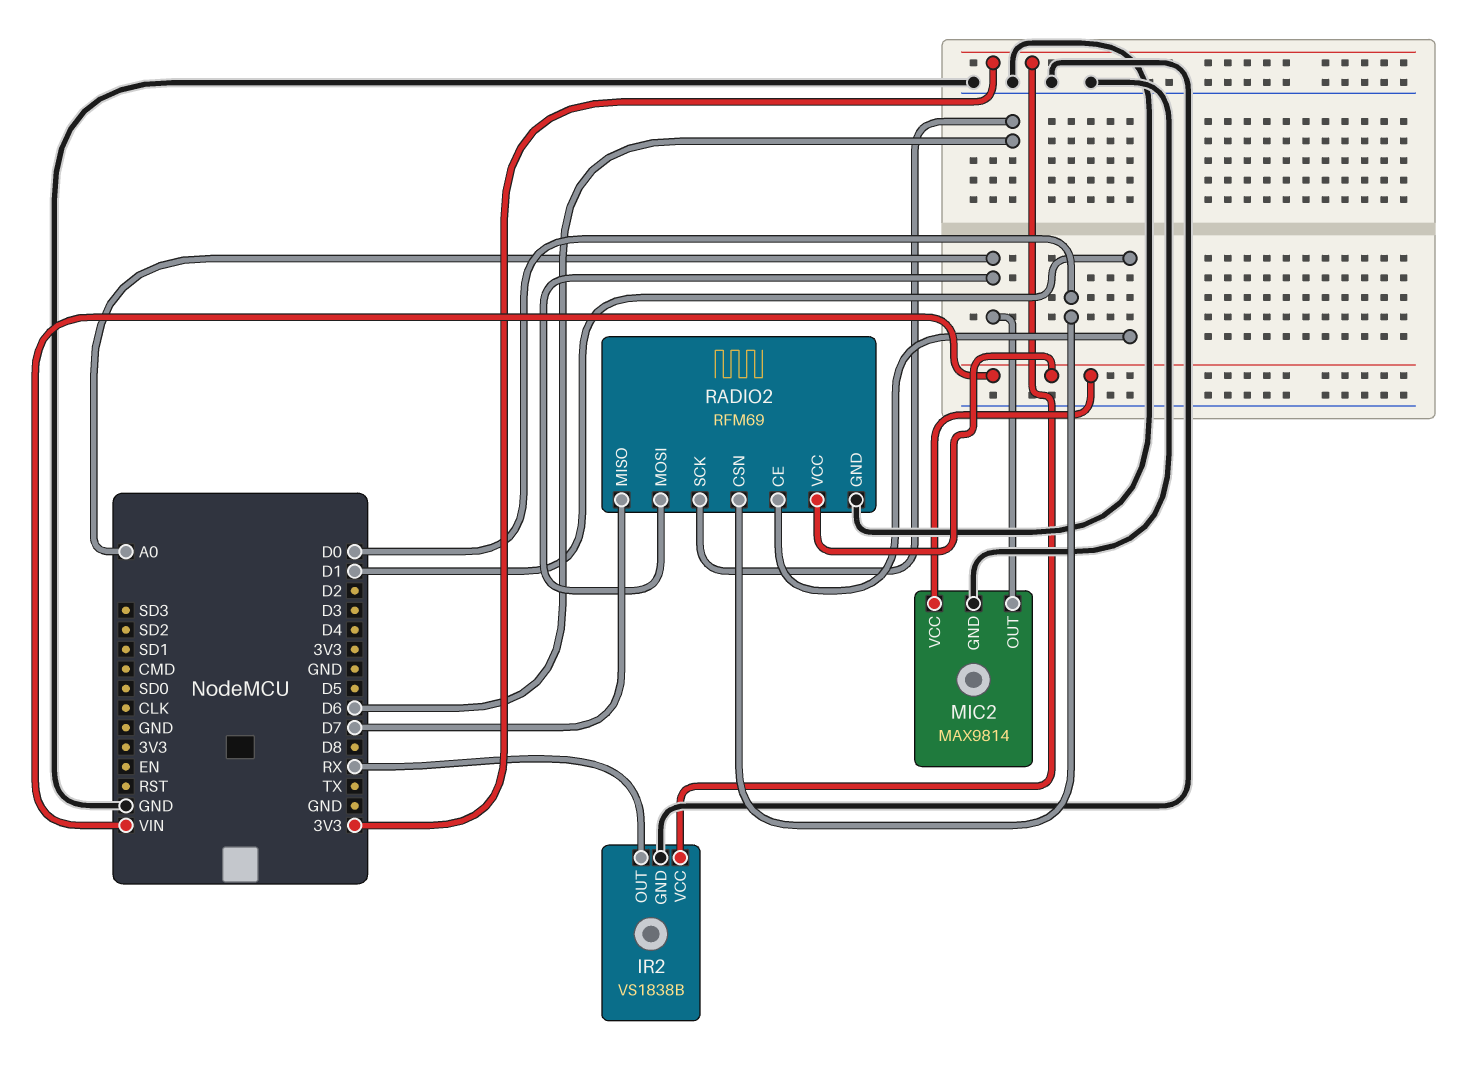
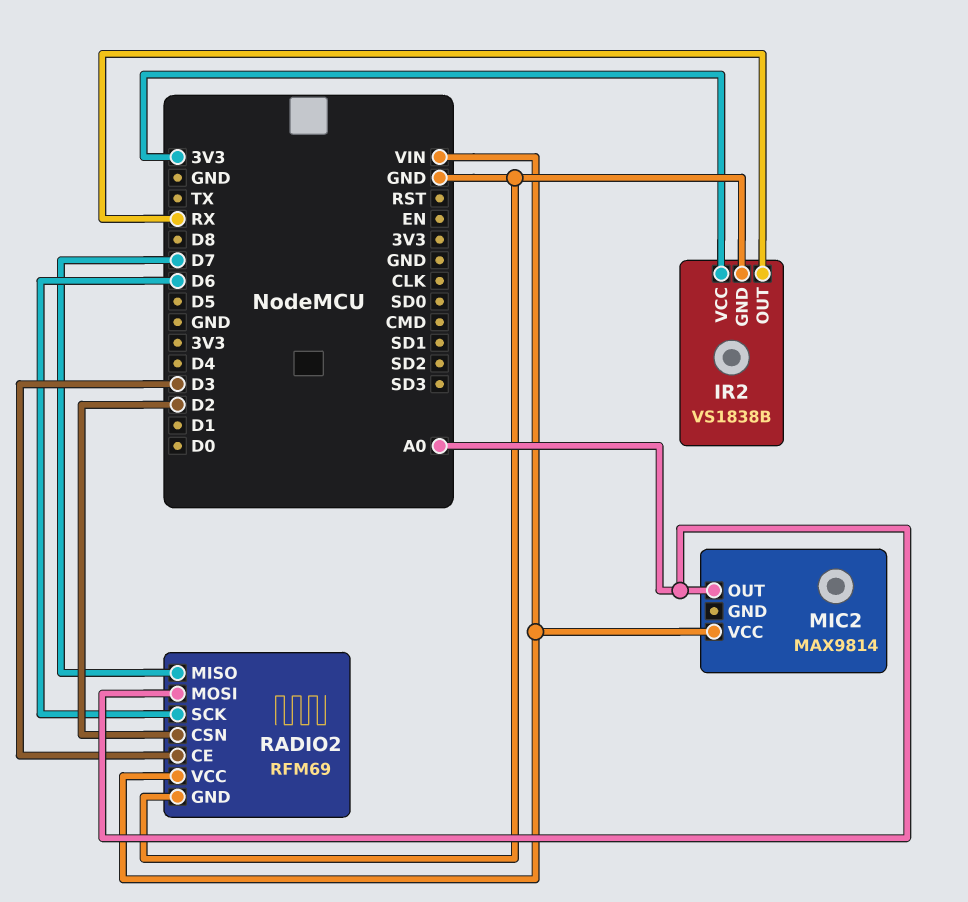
MIC2 pin GND: GND -> none
RADIO2 pin CE: D1 -> D3
RADIO2 pin CSN: D0 -> D2

